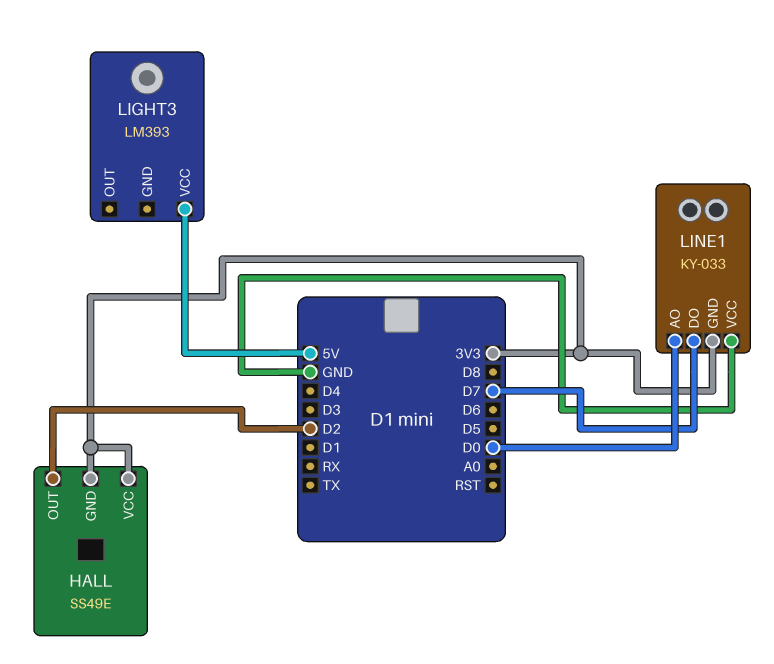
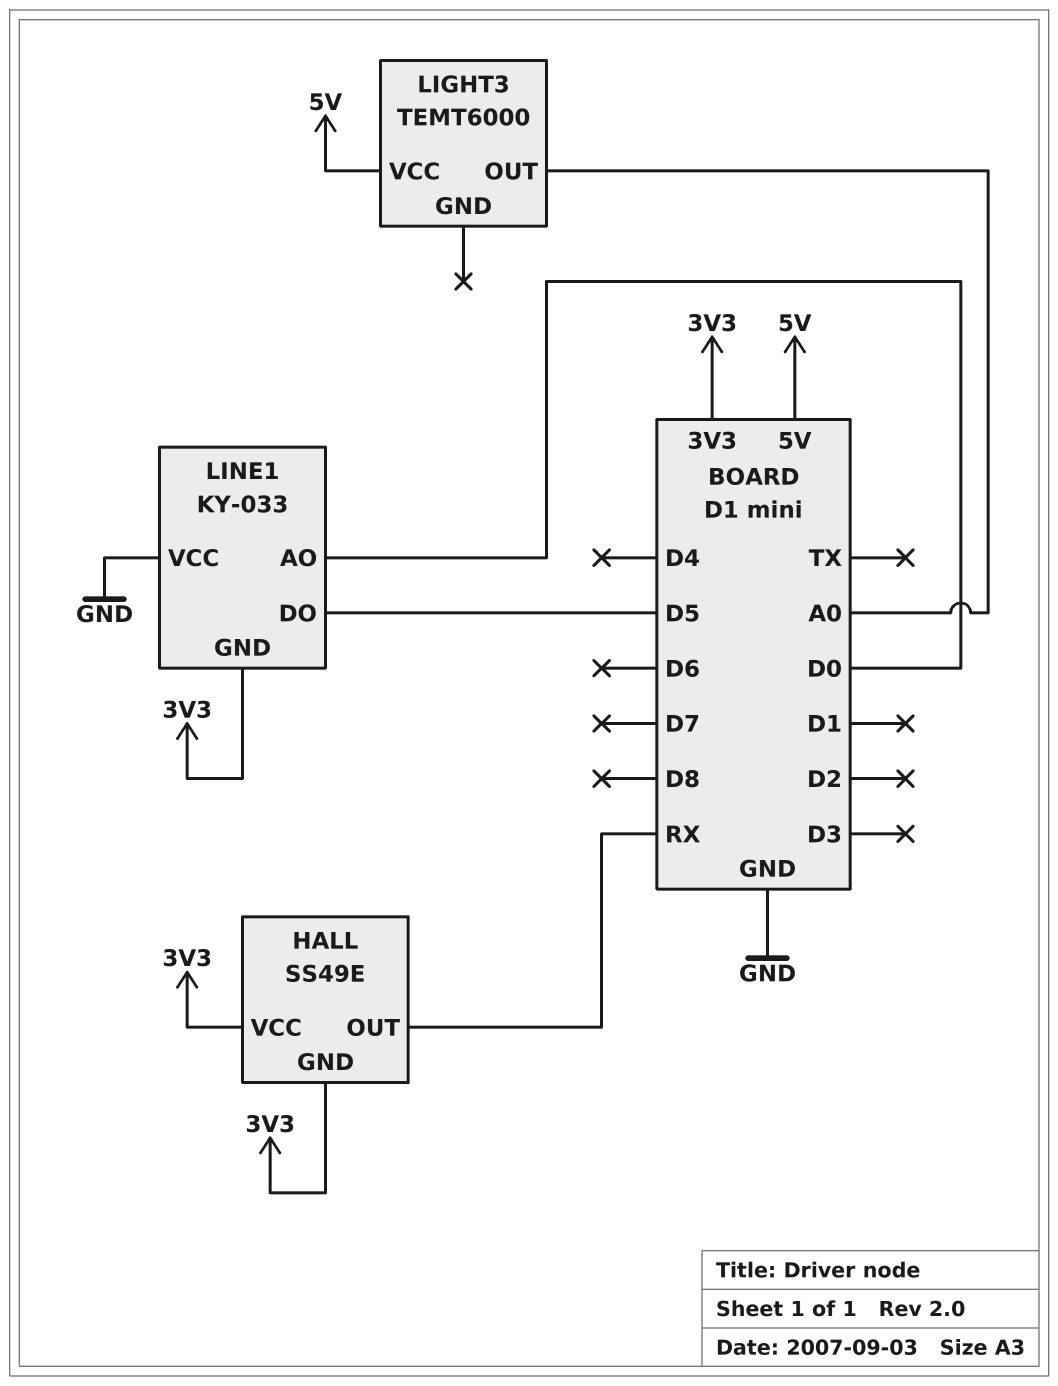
HALL pin OUT: D2 -> RX
LIGHT3: LM393 -> TEMT6000
LIGHT3 pin OUT: none -> A0
LINE1 pin DO: D7 -> D5

